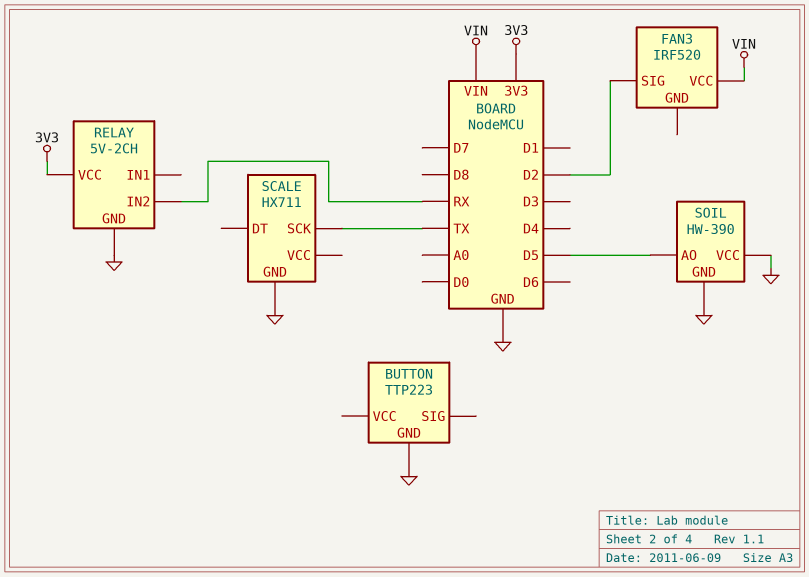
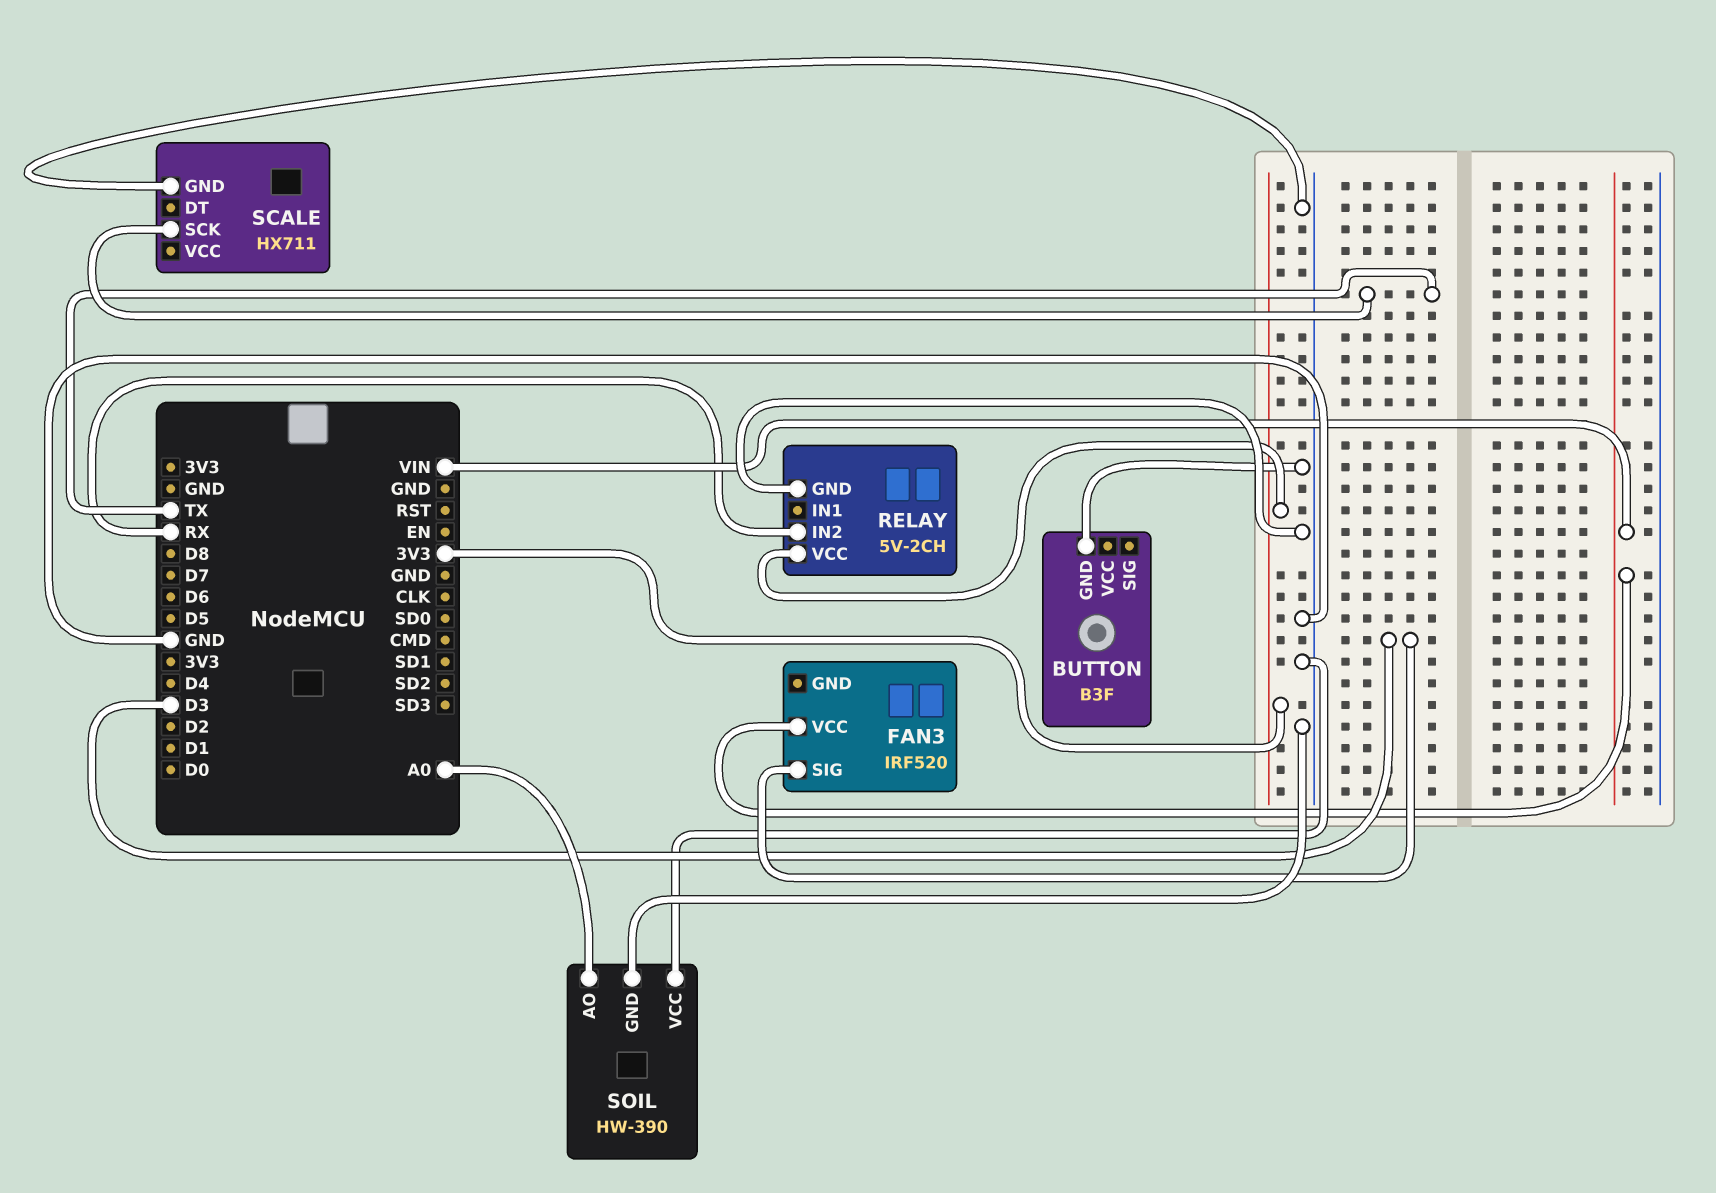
BUTTON: TTP223 -> B3F
FAN3 pin SIG: D2 -> D3
SOIL pin AO: D5 -> A0

